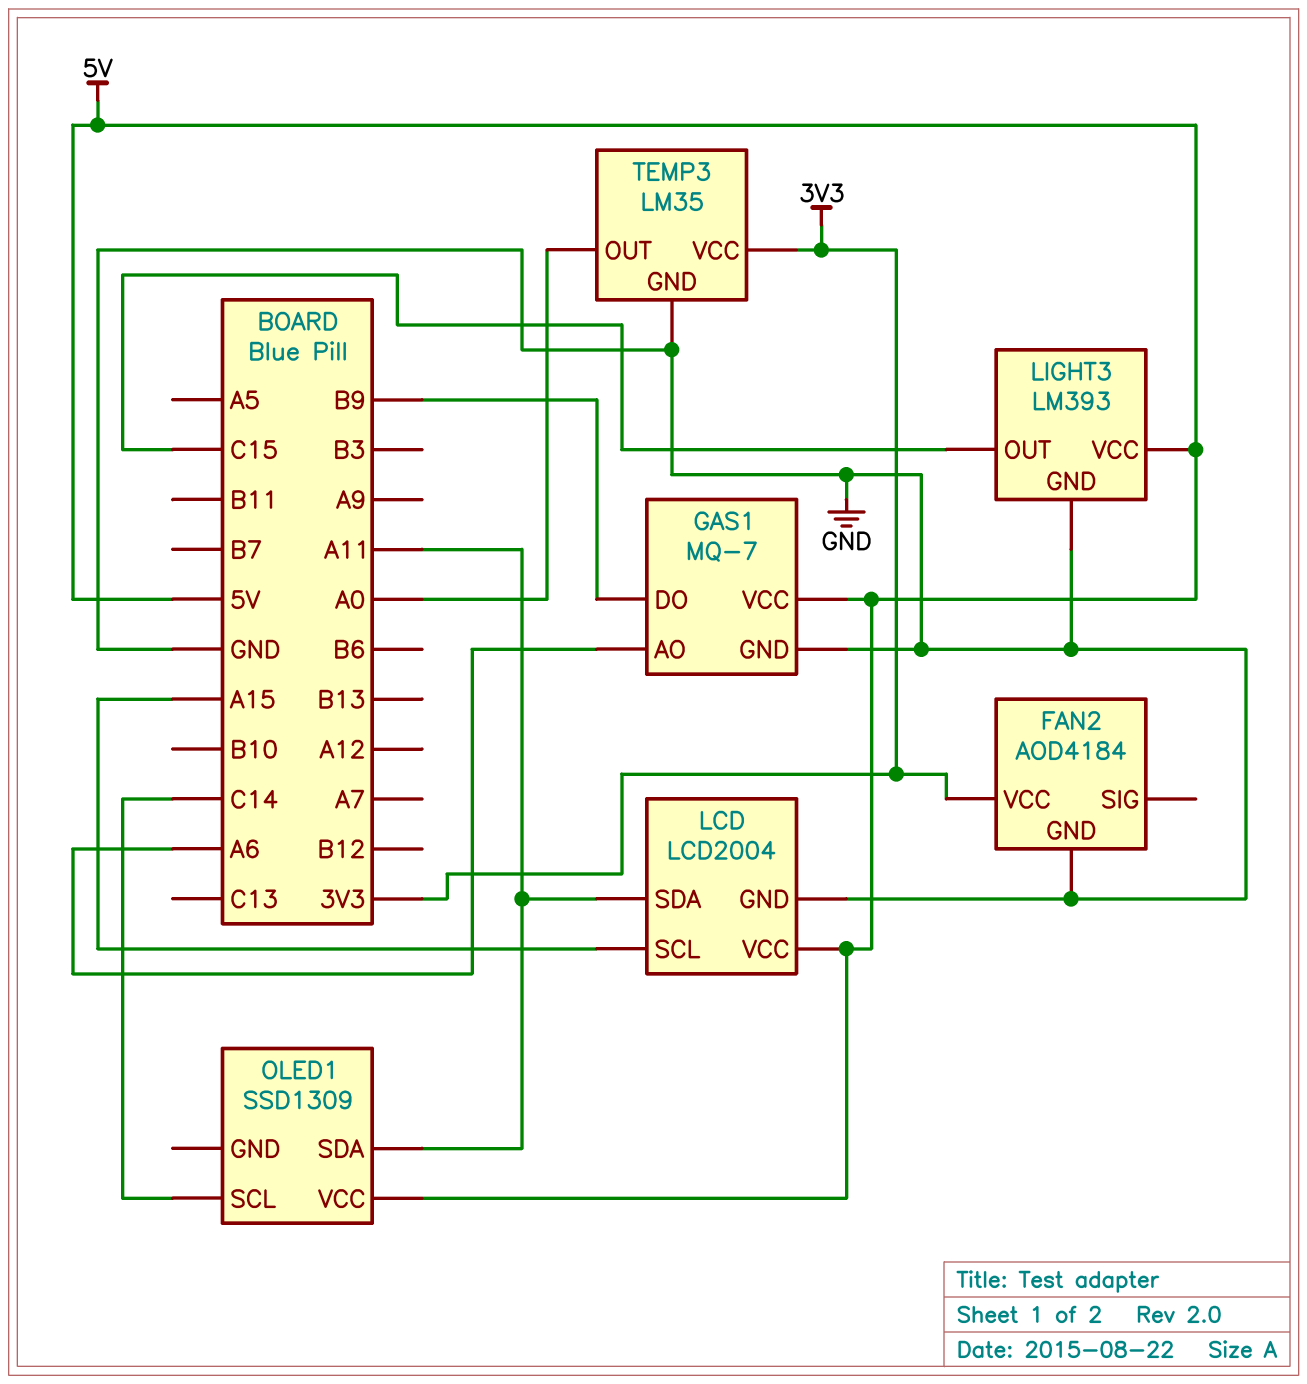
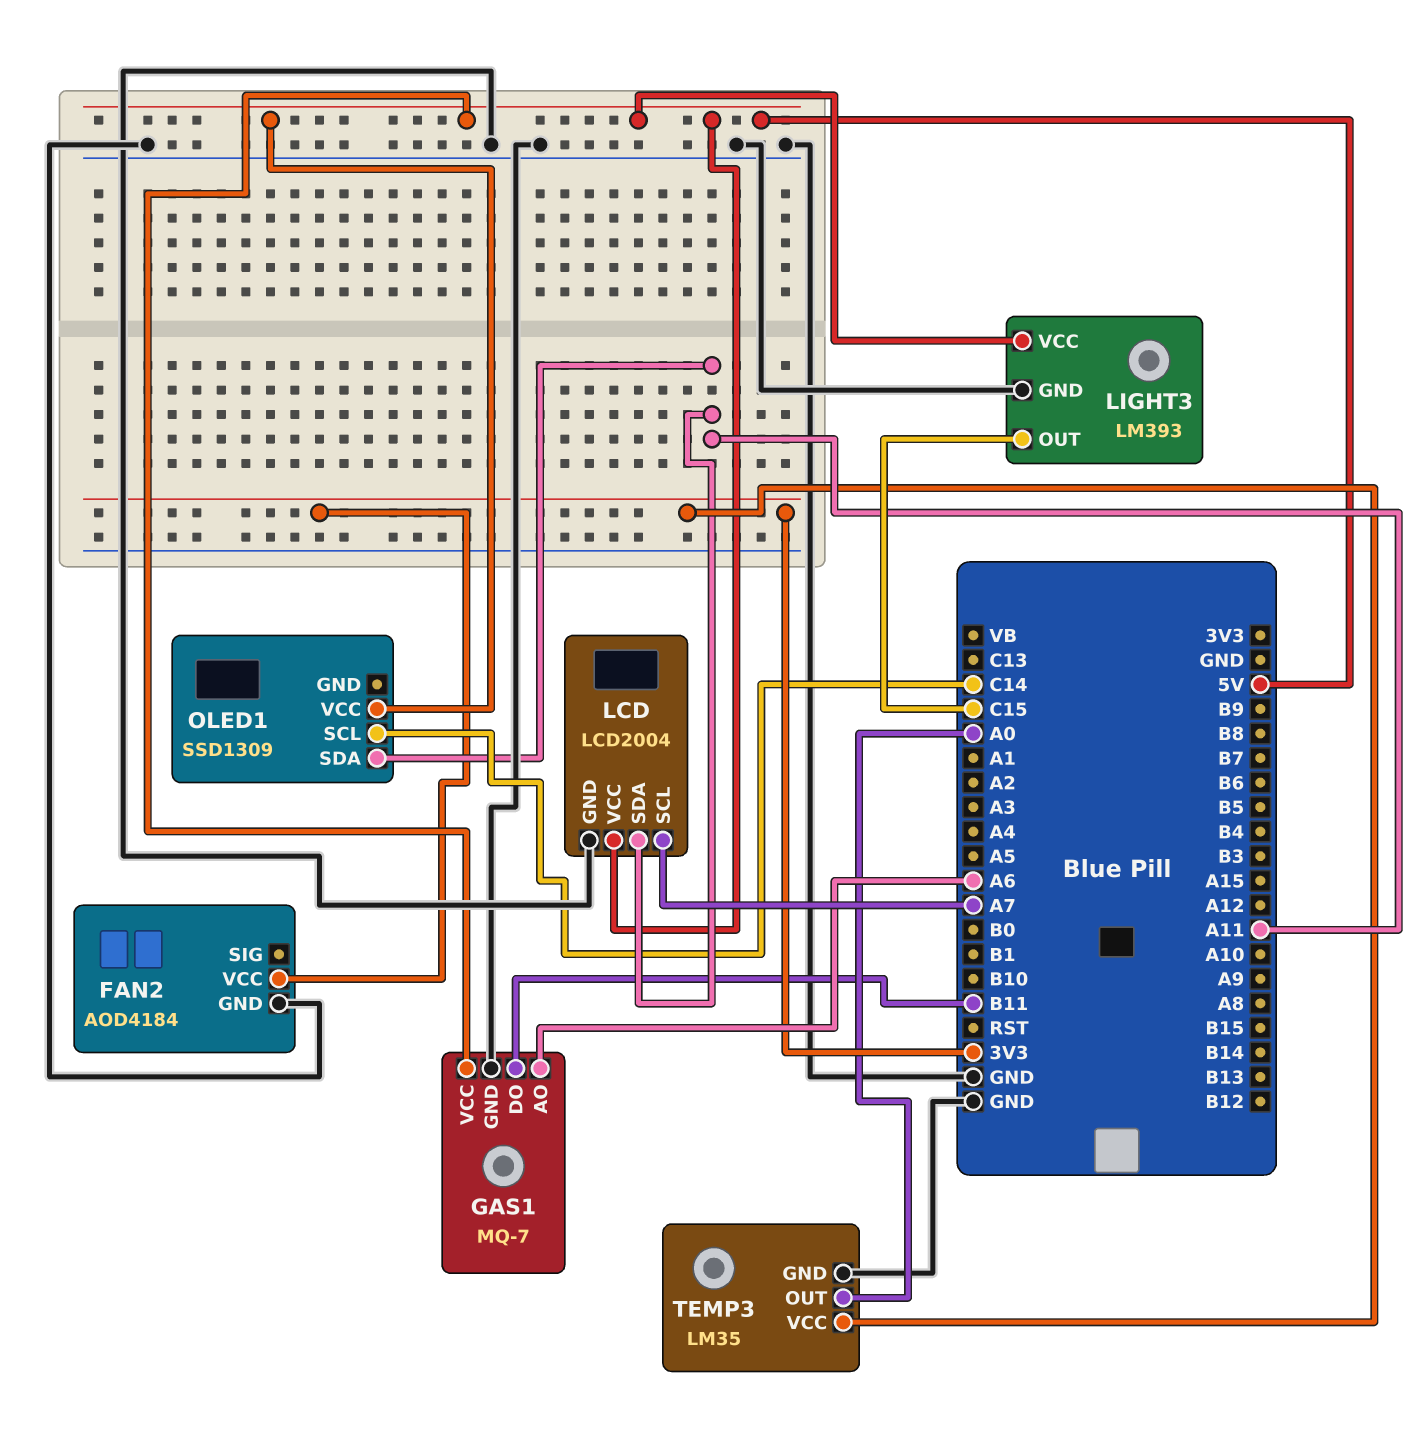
GAS1 pin DO: B9 -> B11
LCD pin SCL: A15 -> A7

